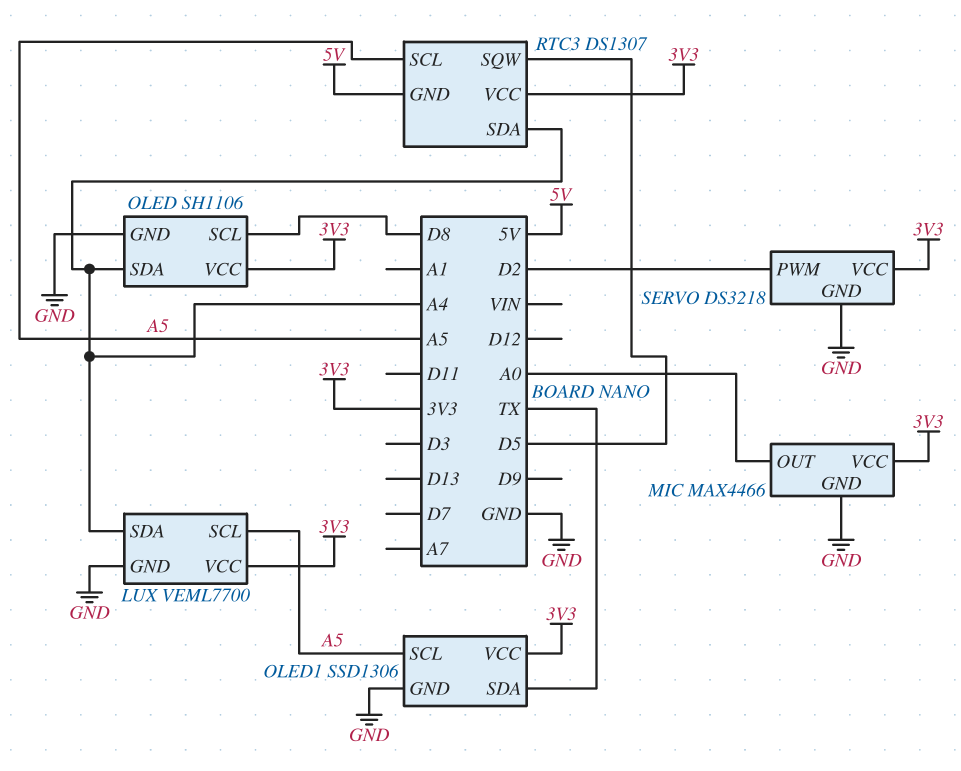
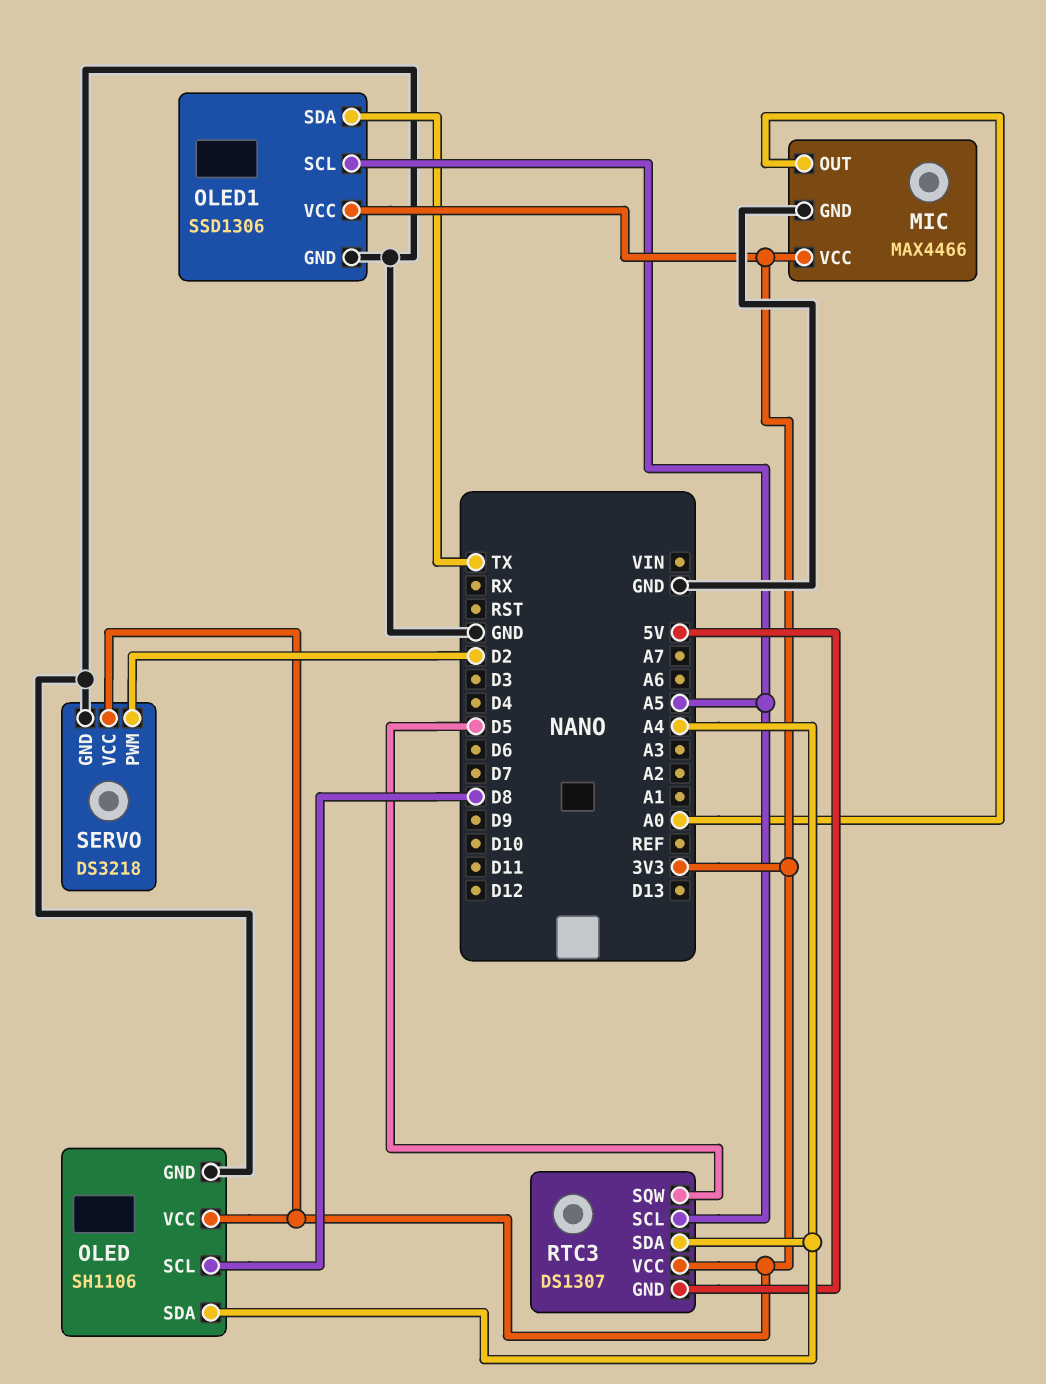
LUX: VEML7700 -> none
LUX pin GND: GND -> none
LUX pin SCL: A5 -> none
LUX pin SDA: A4 -> none
LUX pin VCC: 3V3 -> none

